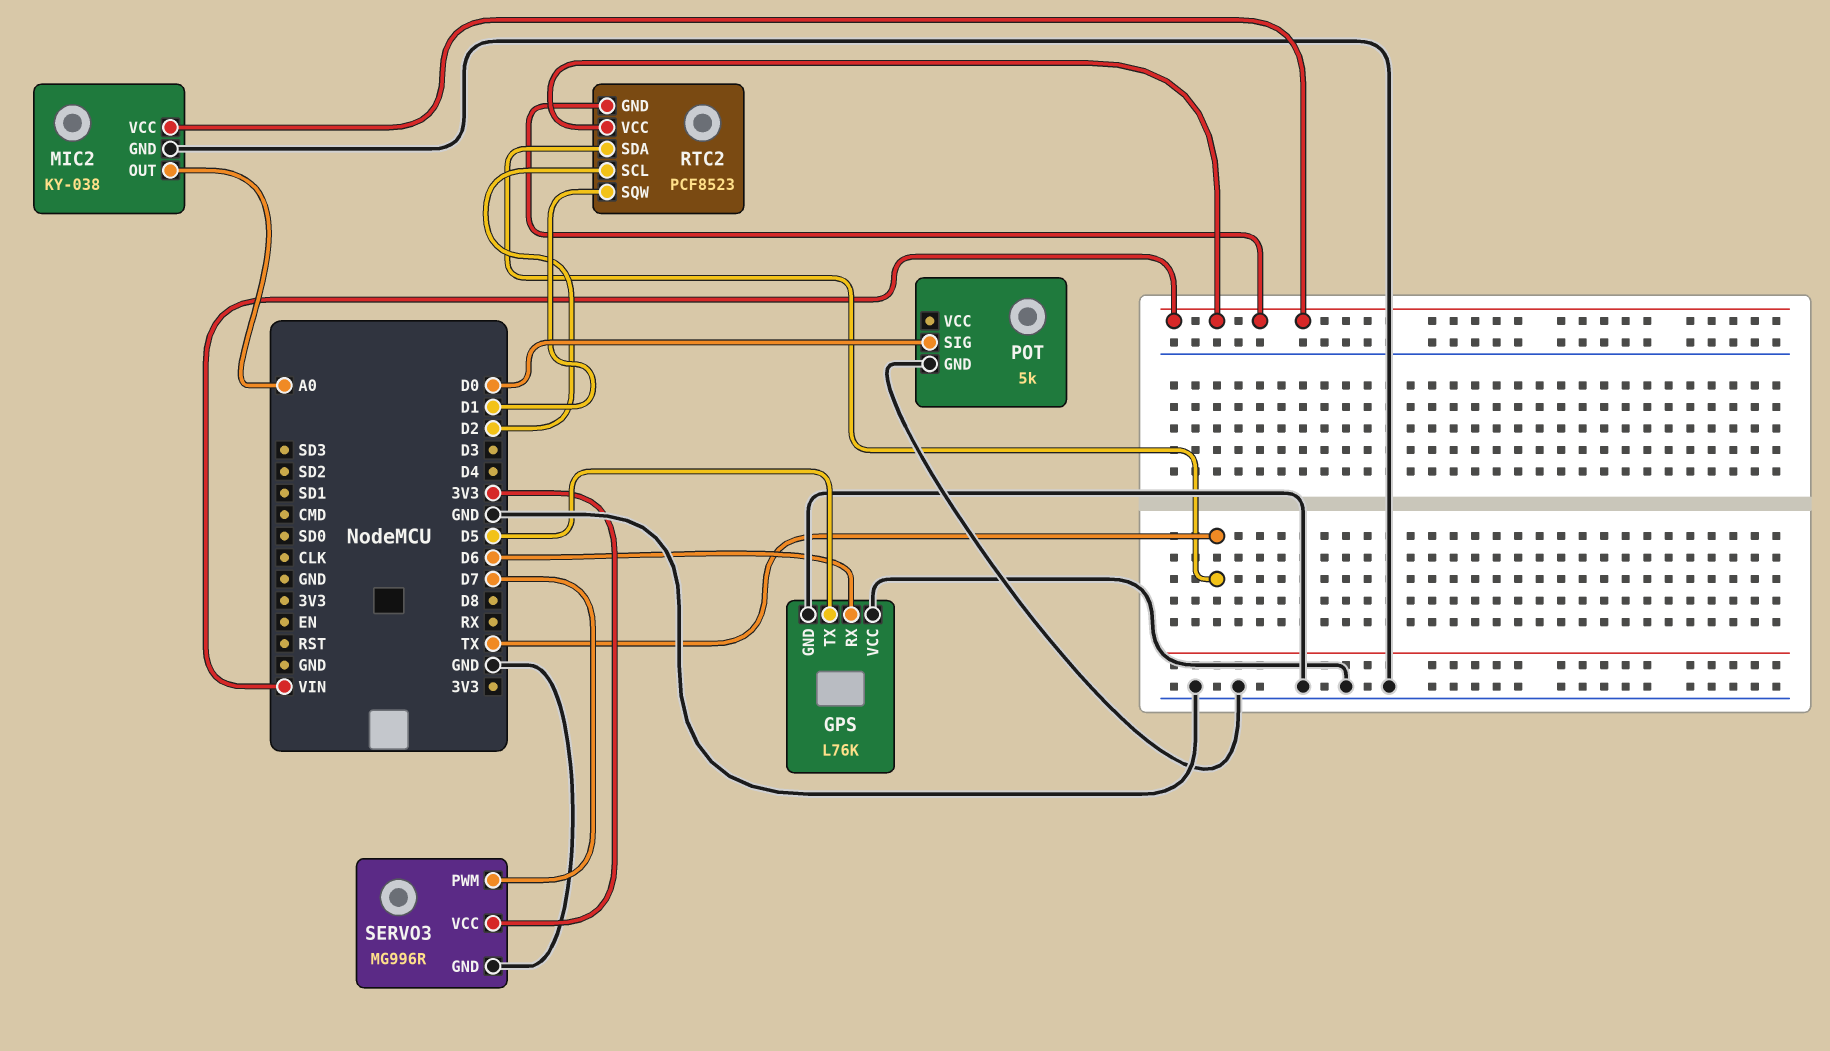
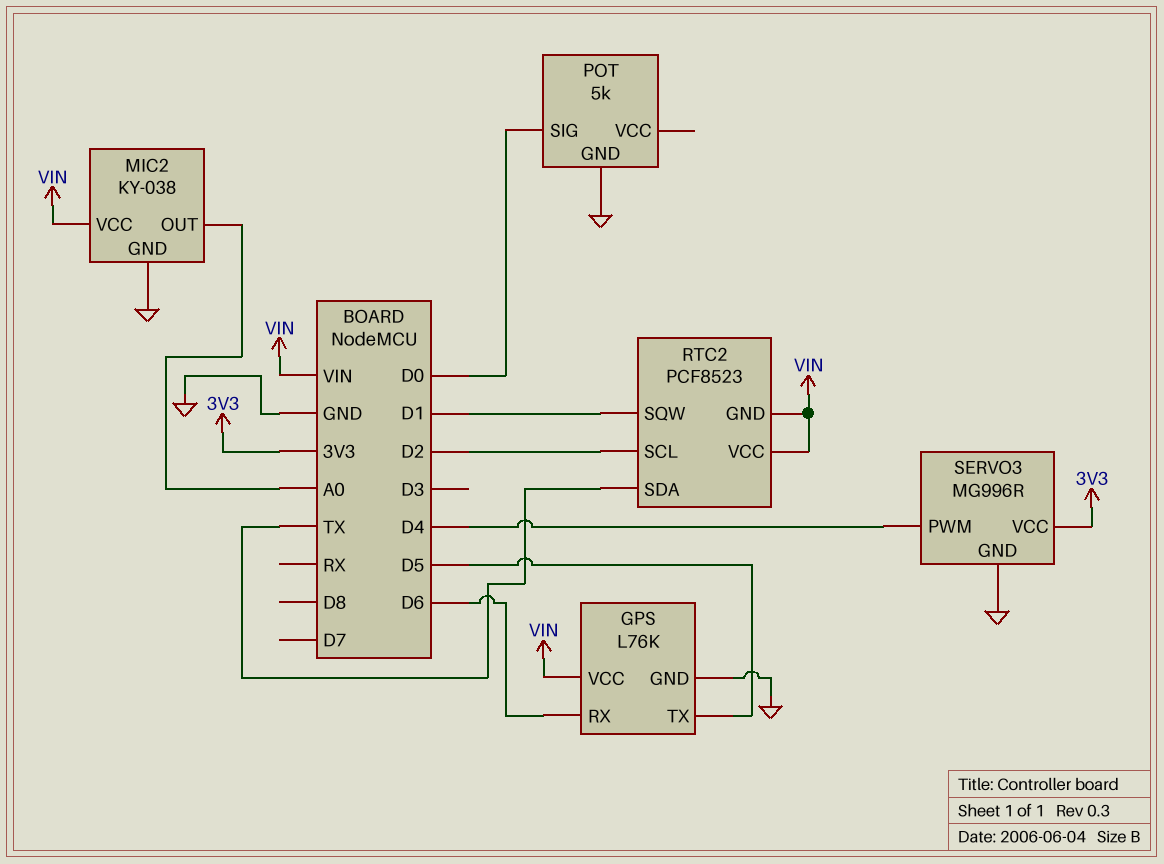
GPS pin VCC: GND -> VIN
SERVO3 pin PWM: D7 -> D4

